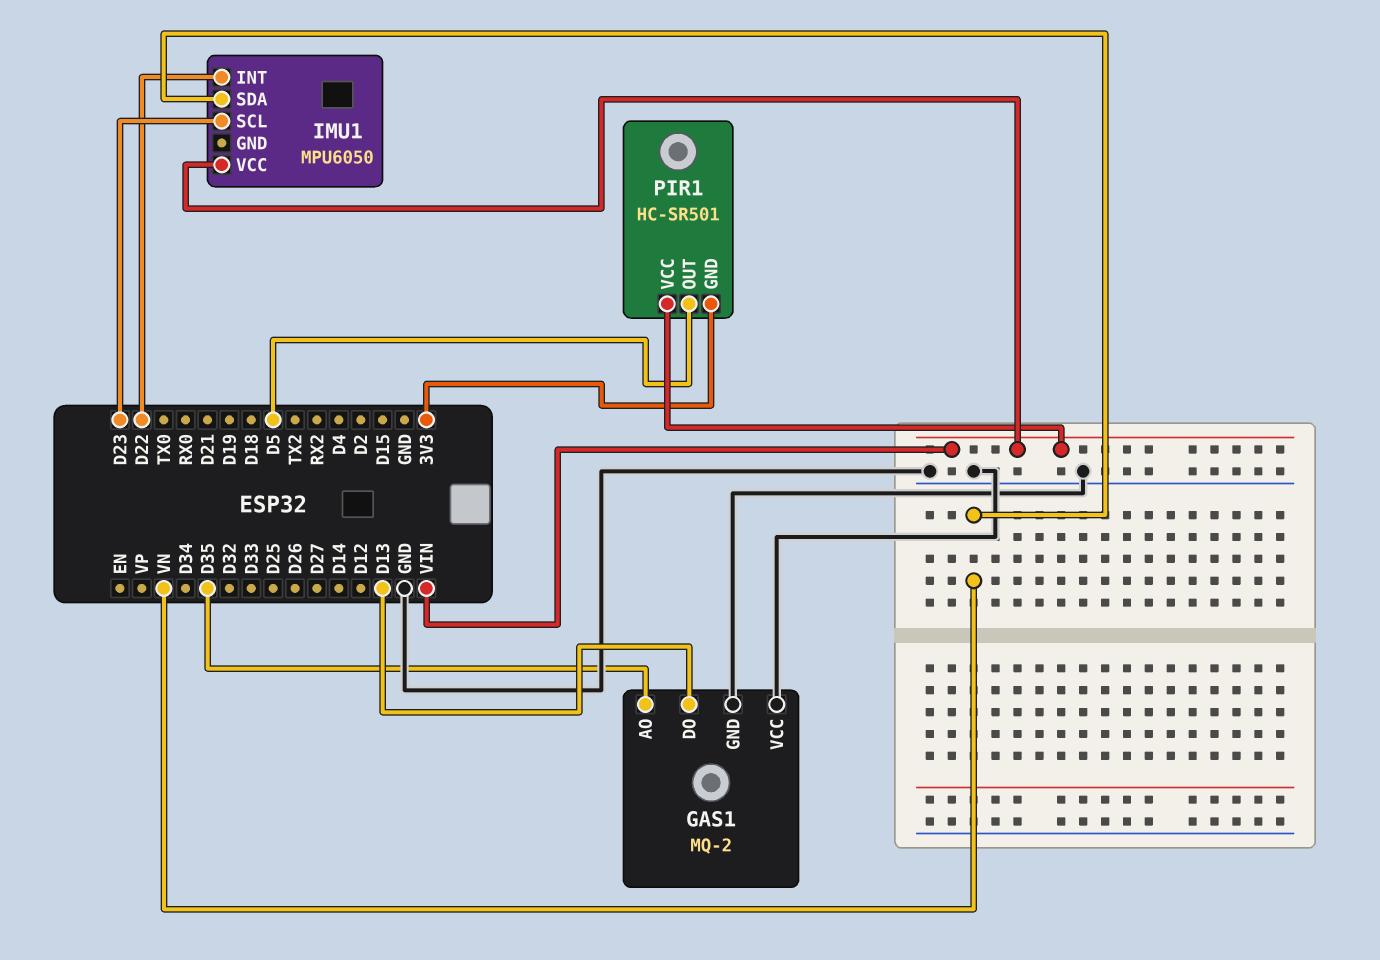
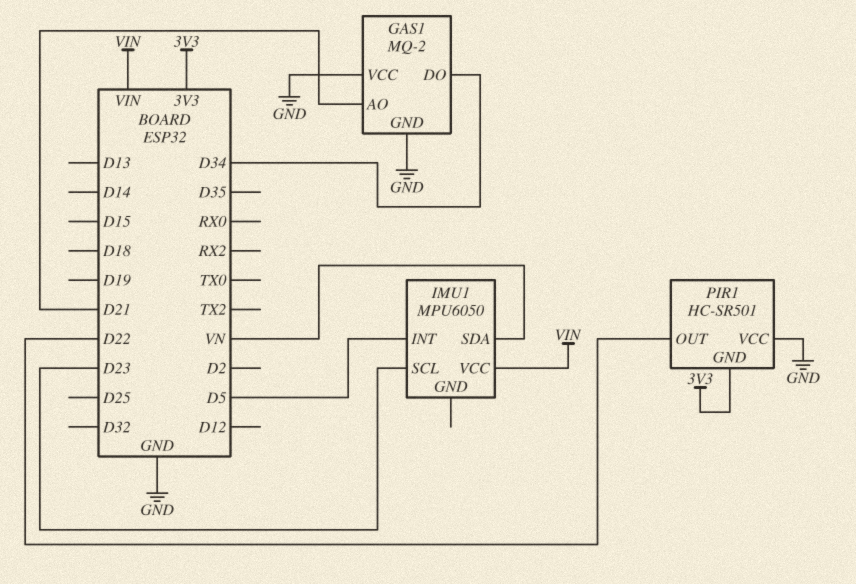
GAS1 pin AO: D35 -> D21
GAS1 pin DO: D13 -> D34
IMU1 pin INT: D22 -> D5
PIR1 pin OUT: D5 -> D22
PIR1 pin VCC: VIN -> GND

